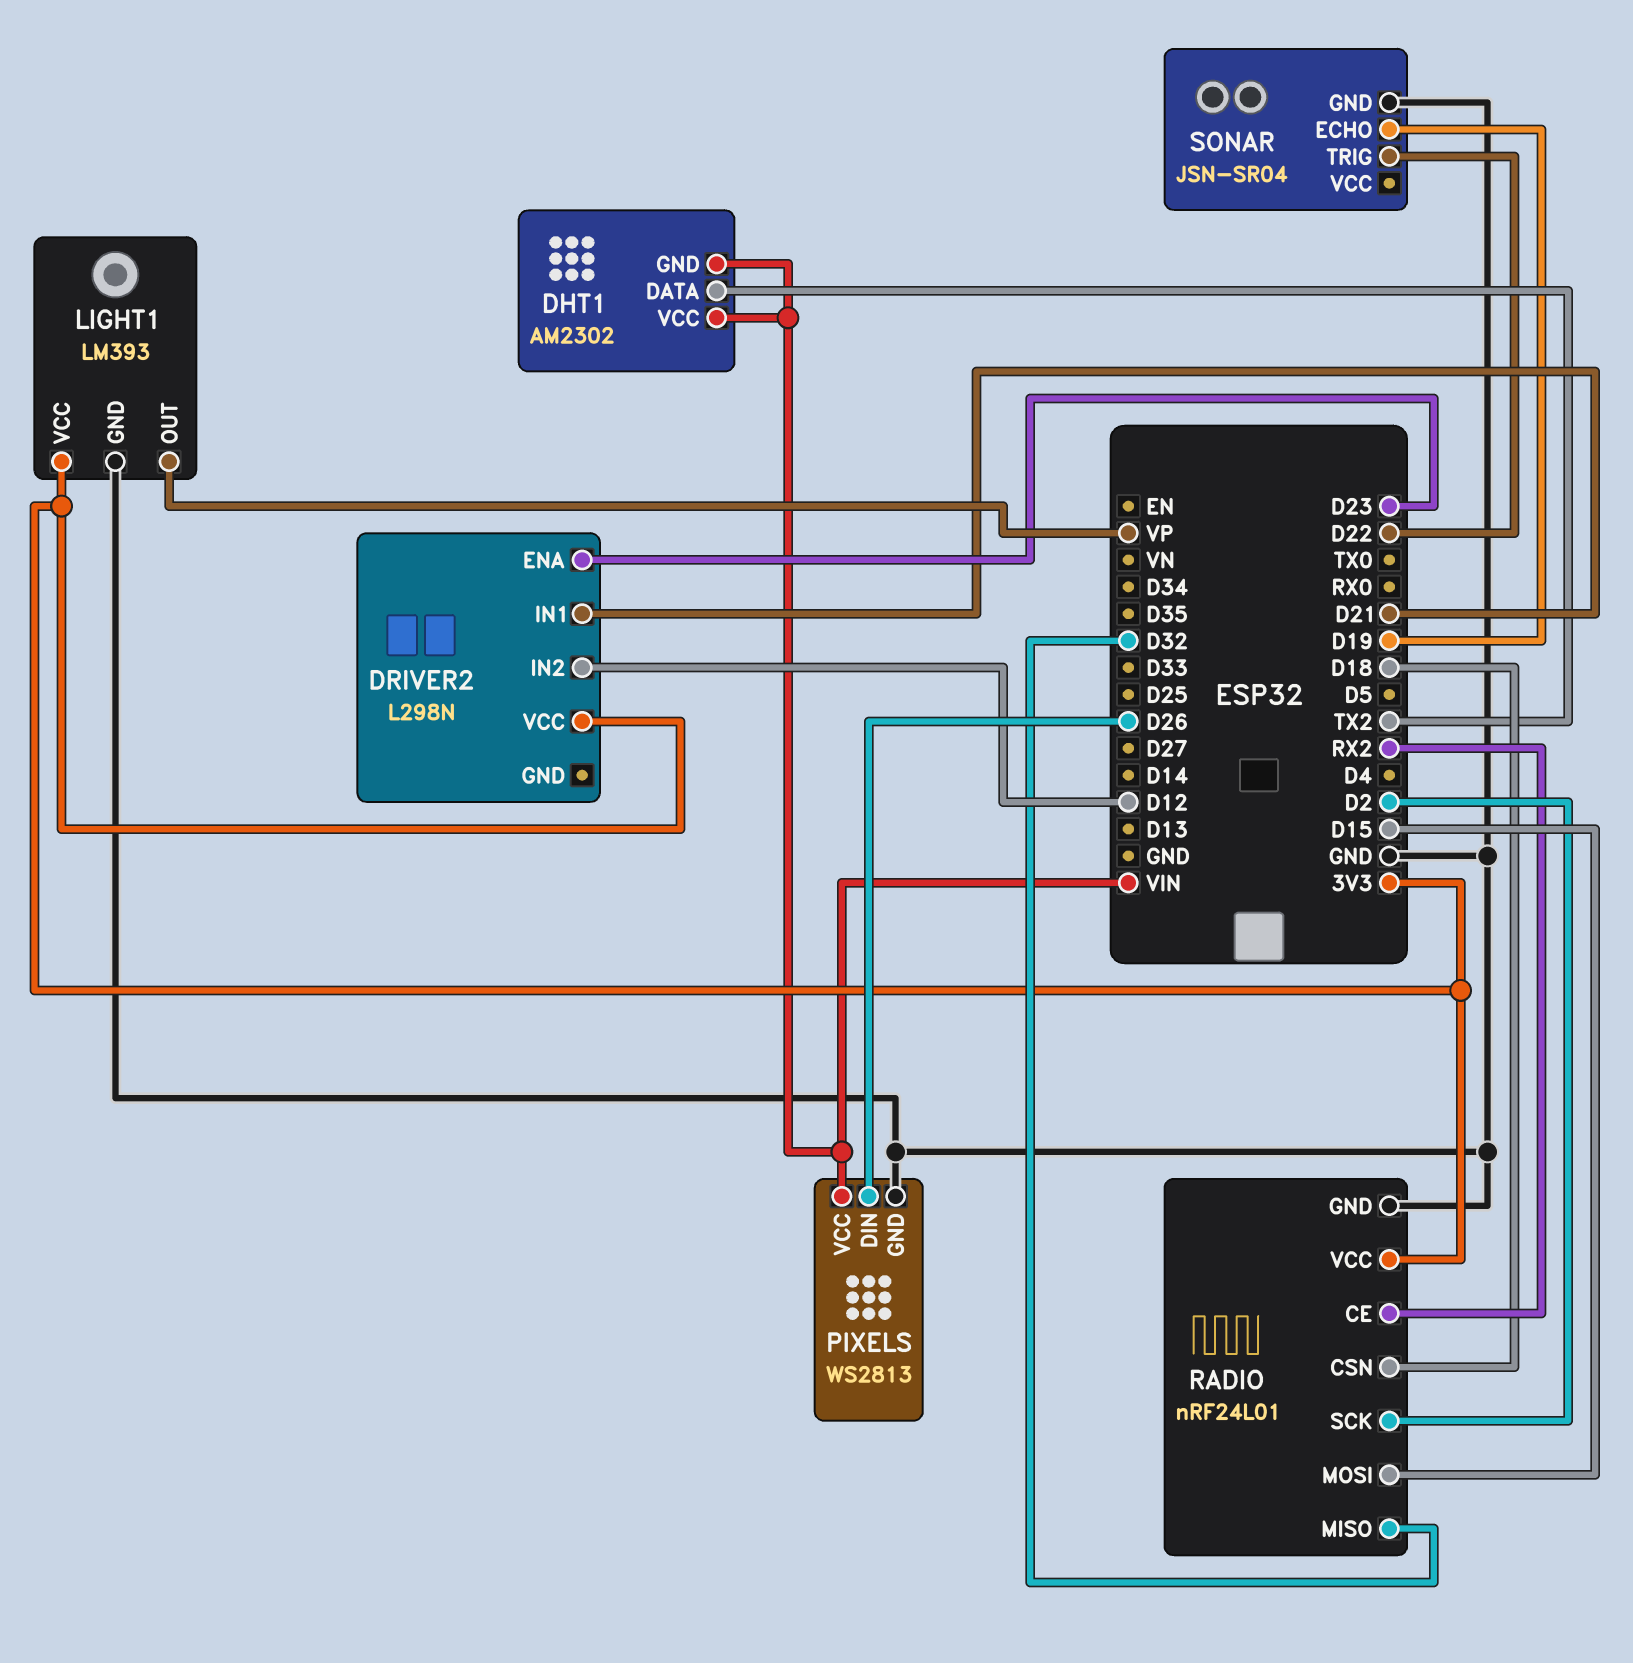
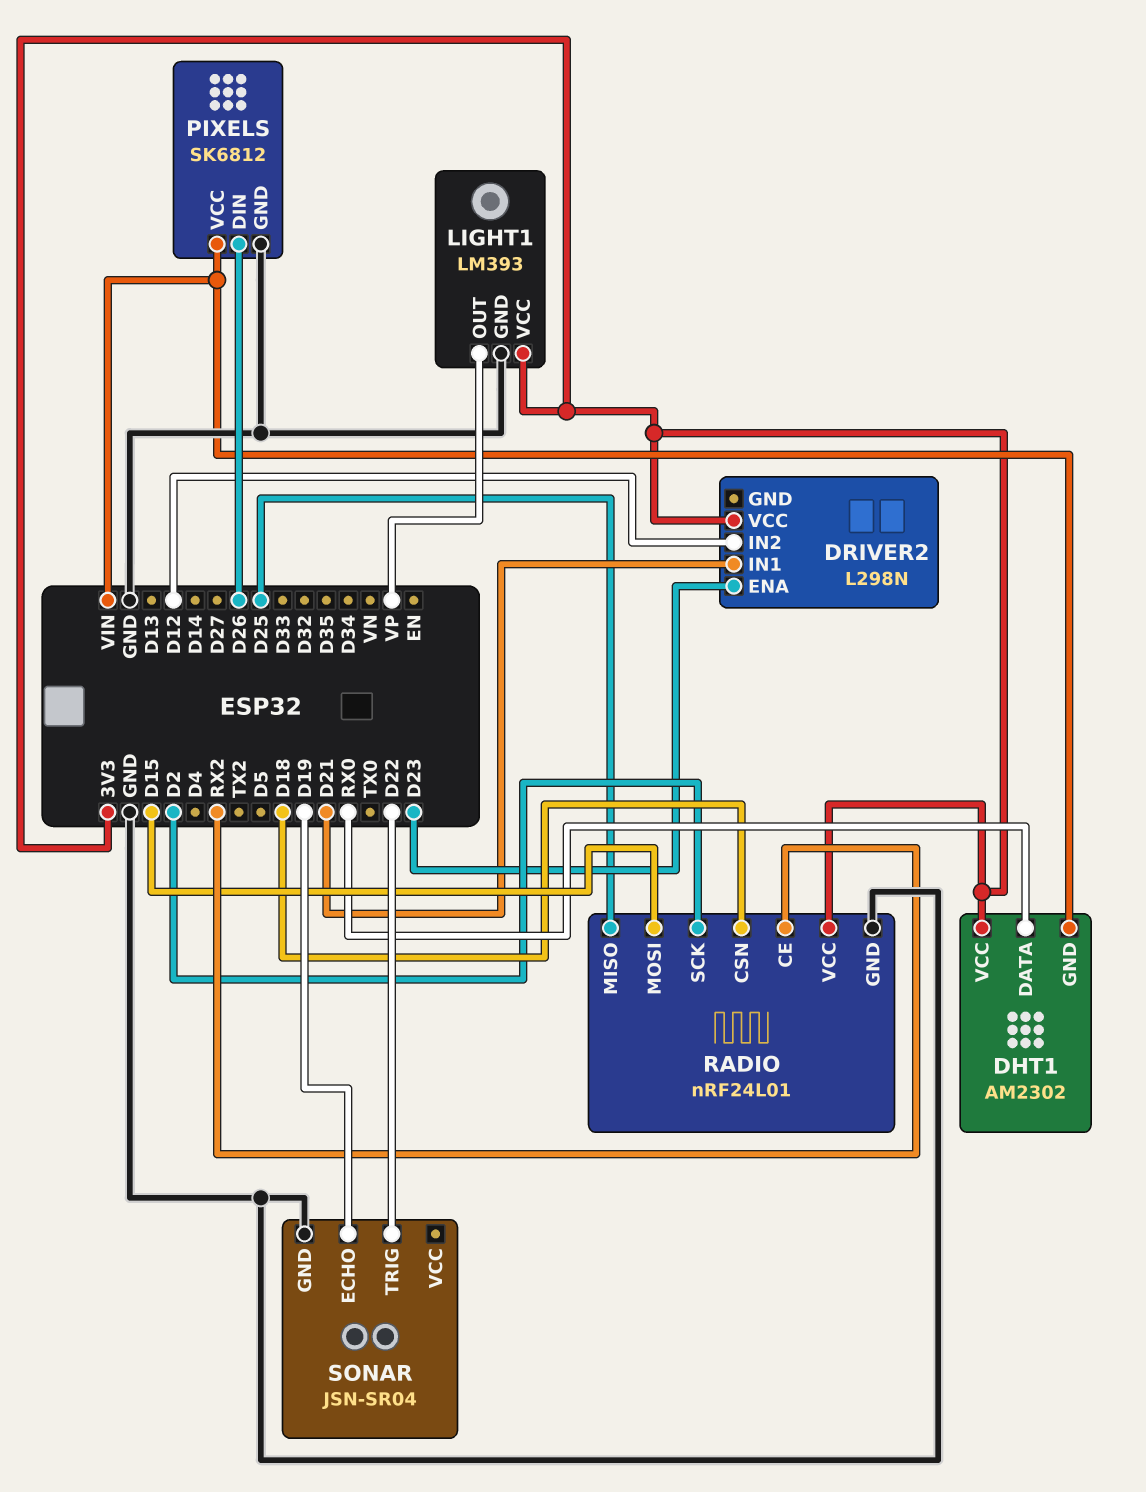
DHT1 pin DATA: TX2 -> RX0
DHT1 pin VCC: VIN -> 3V3
PIXELS: WS2813 -> SK6812
RADIO pin MISO: D32 -> D25

